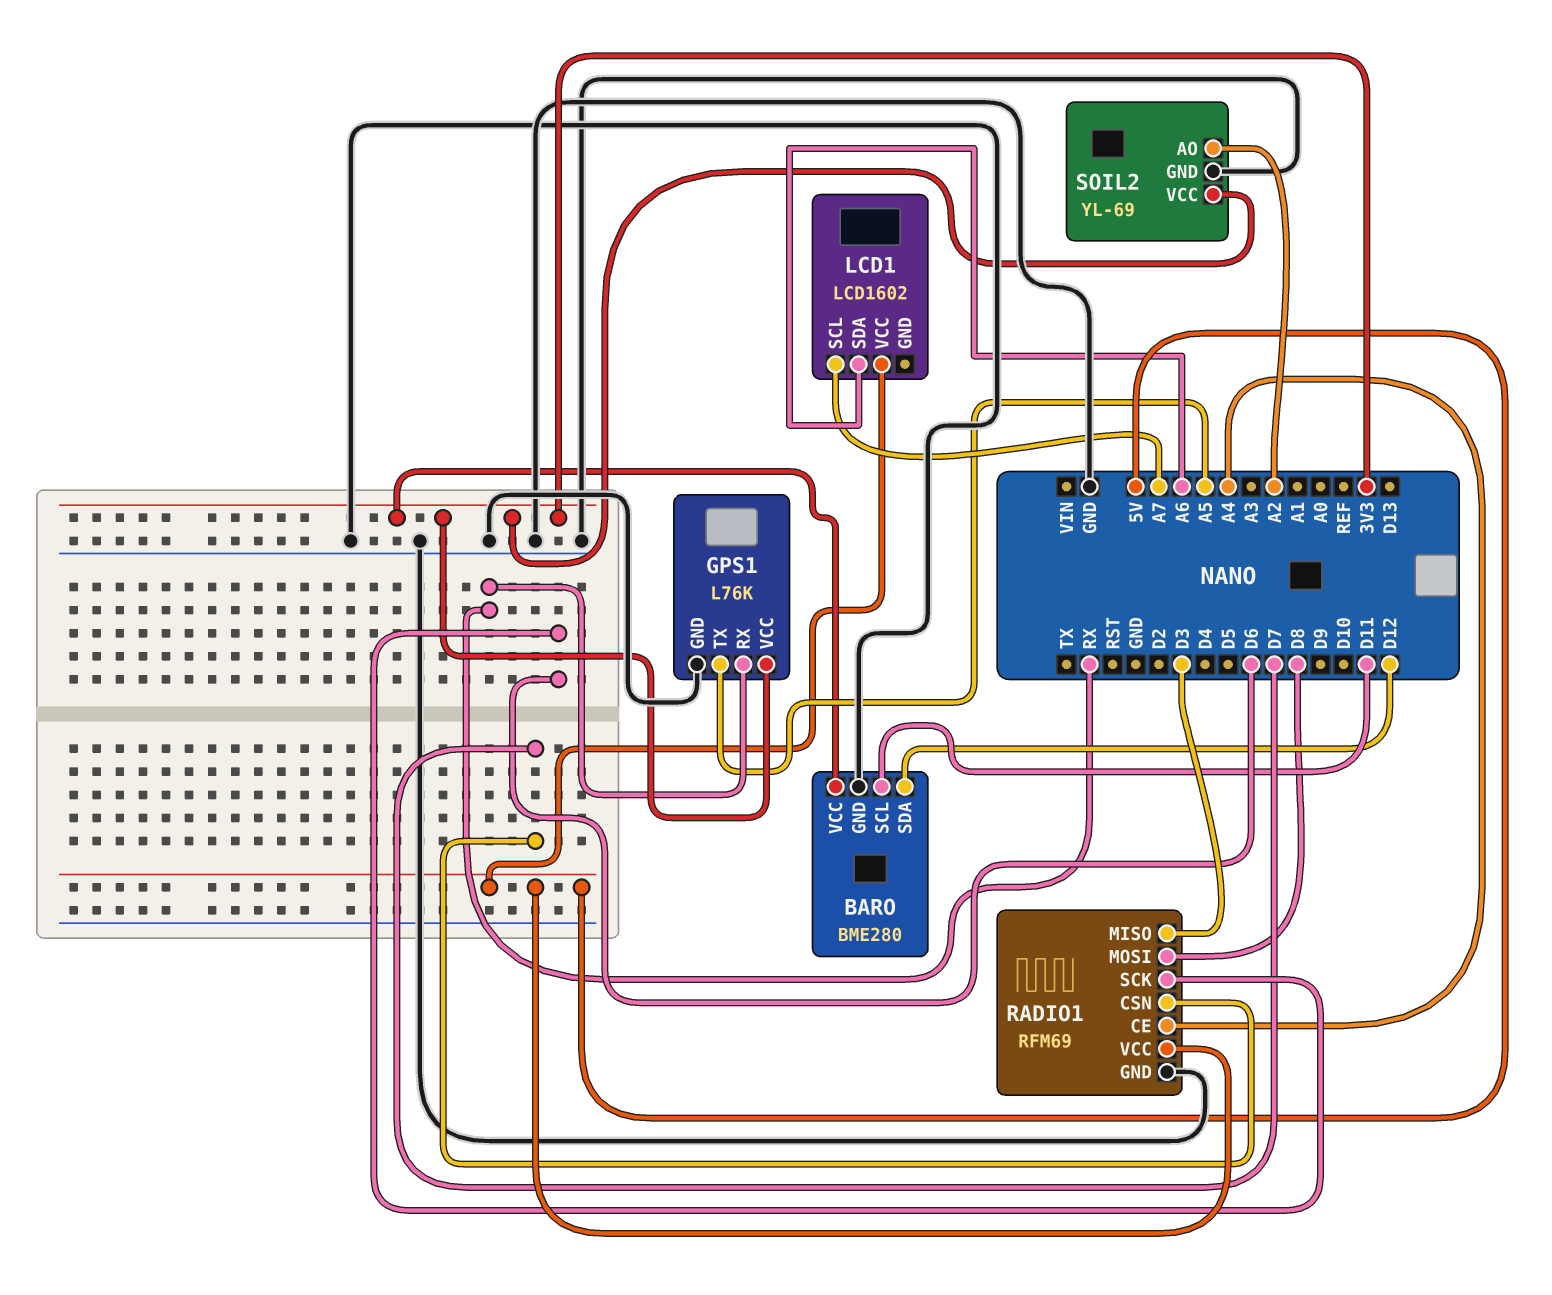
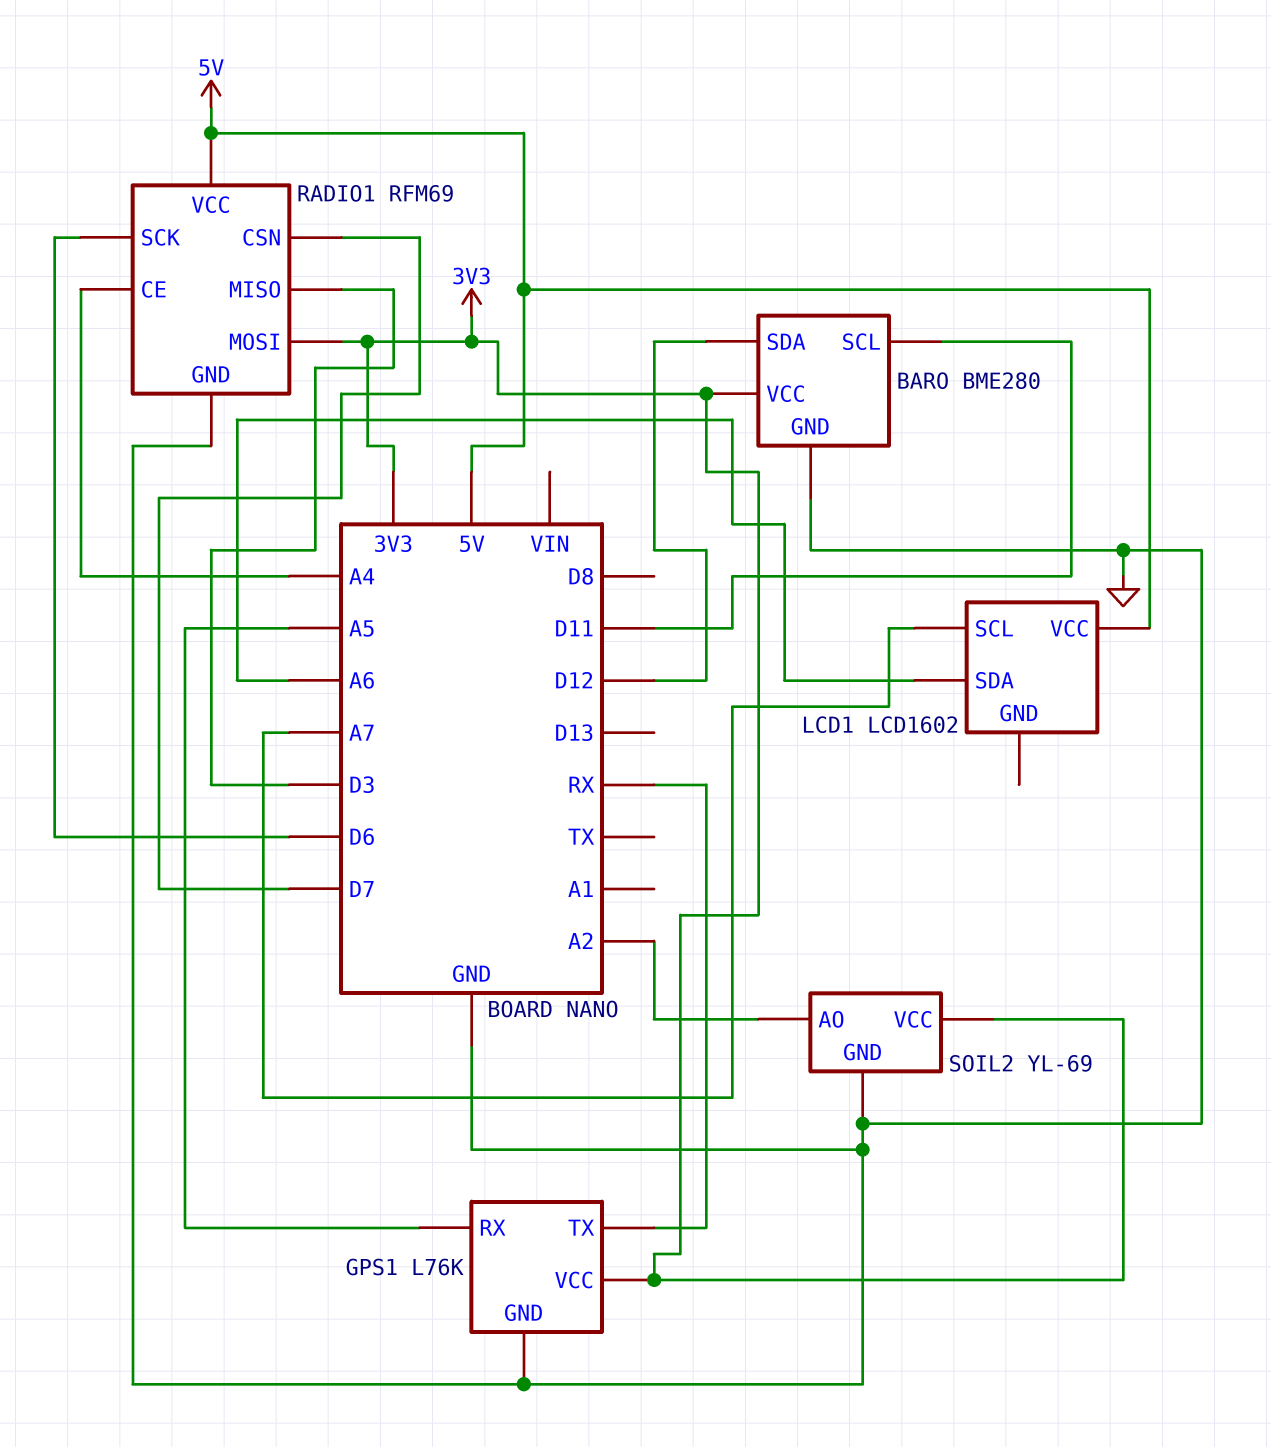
GPS1 pin RX: RX -> A5
GPS1 pin TX: A5 -> RX
RADIO1 pin MOSI: D8 -> 3V3

